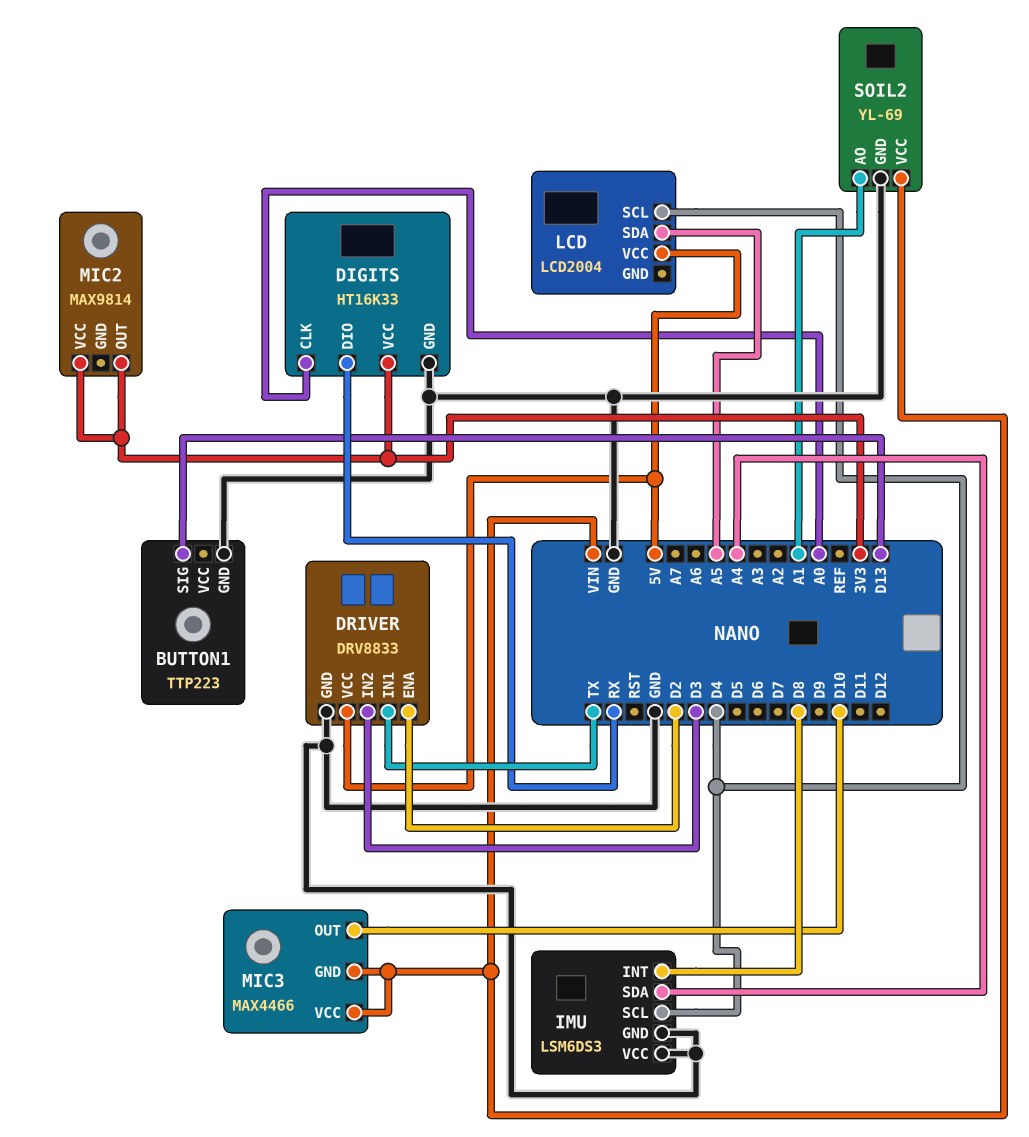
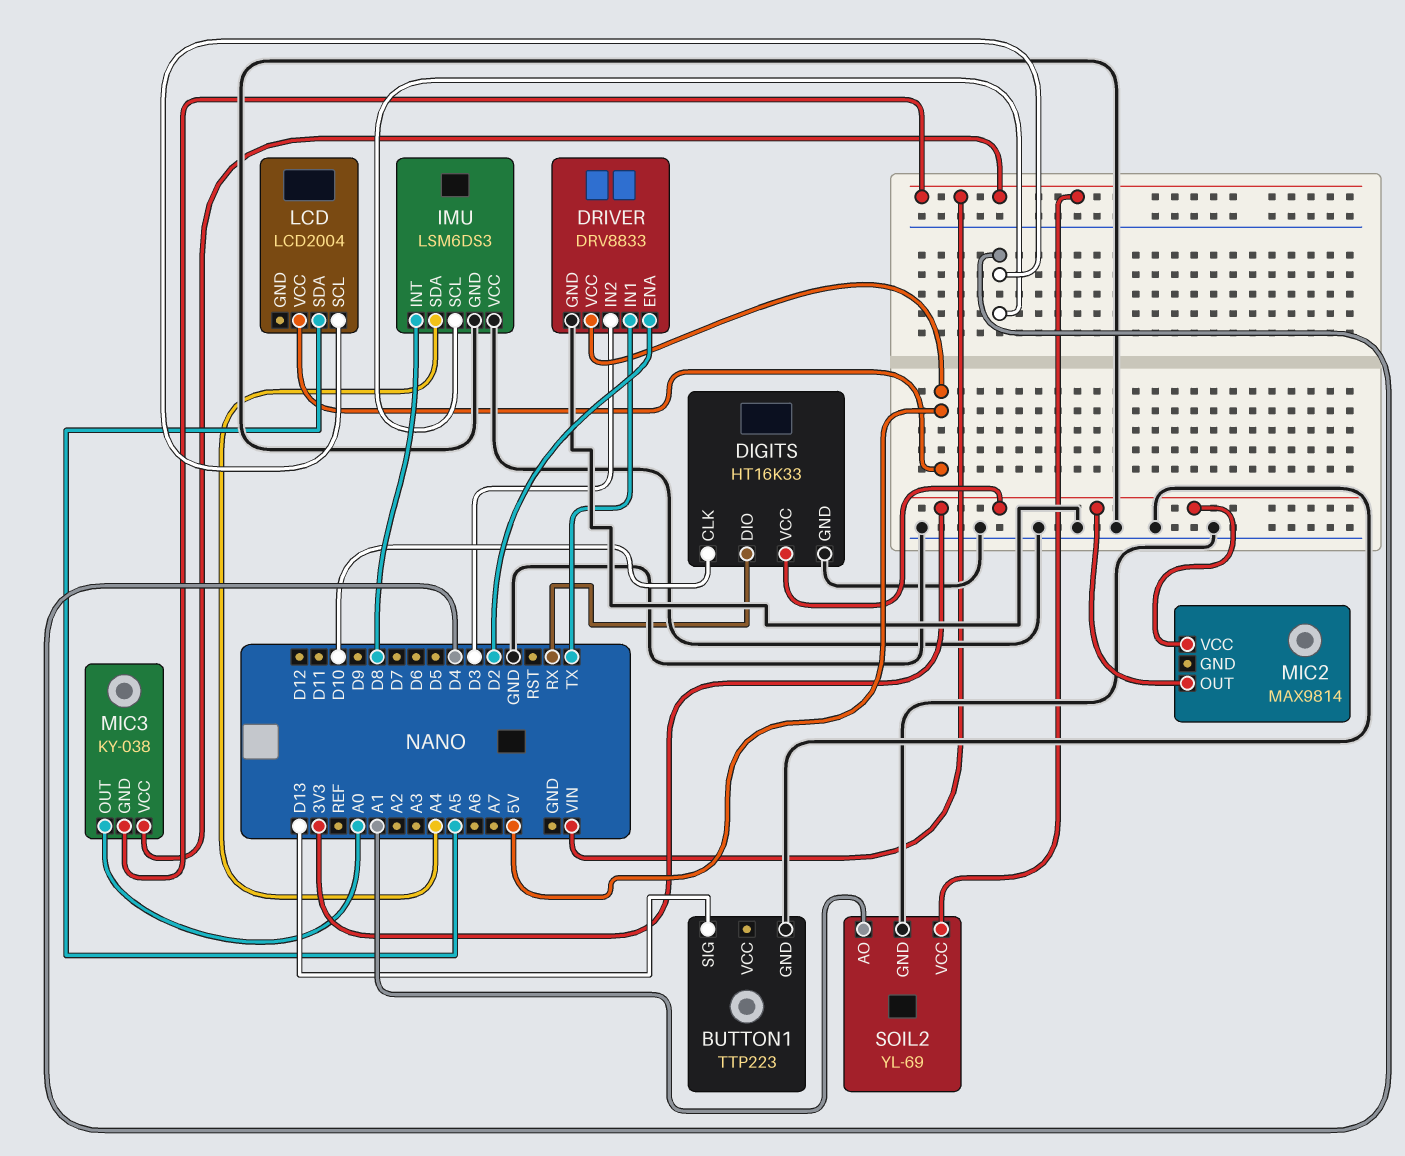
DIGITS pin CLK: A0 -> D10
MIC3: MAX4466 -> KY-038
MIC3 pin OUT: D10 -> A0

